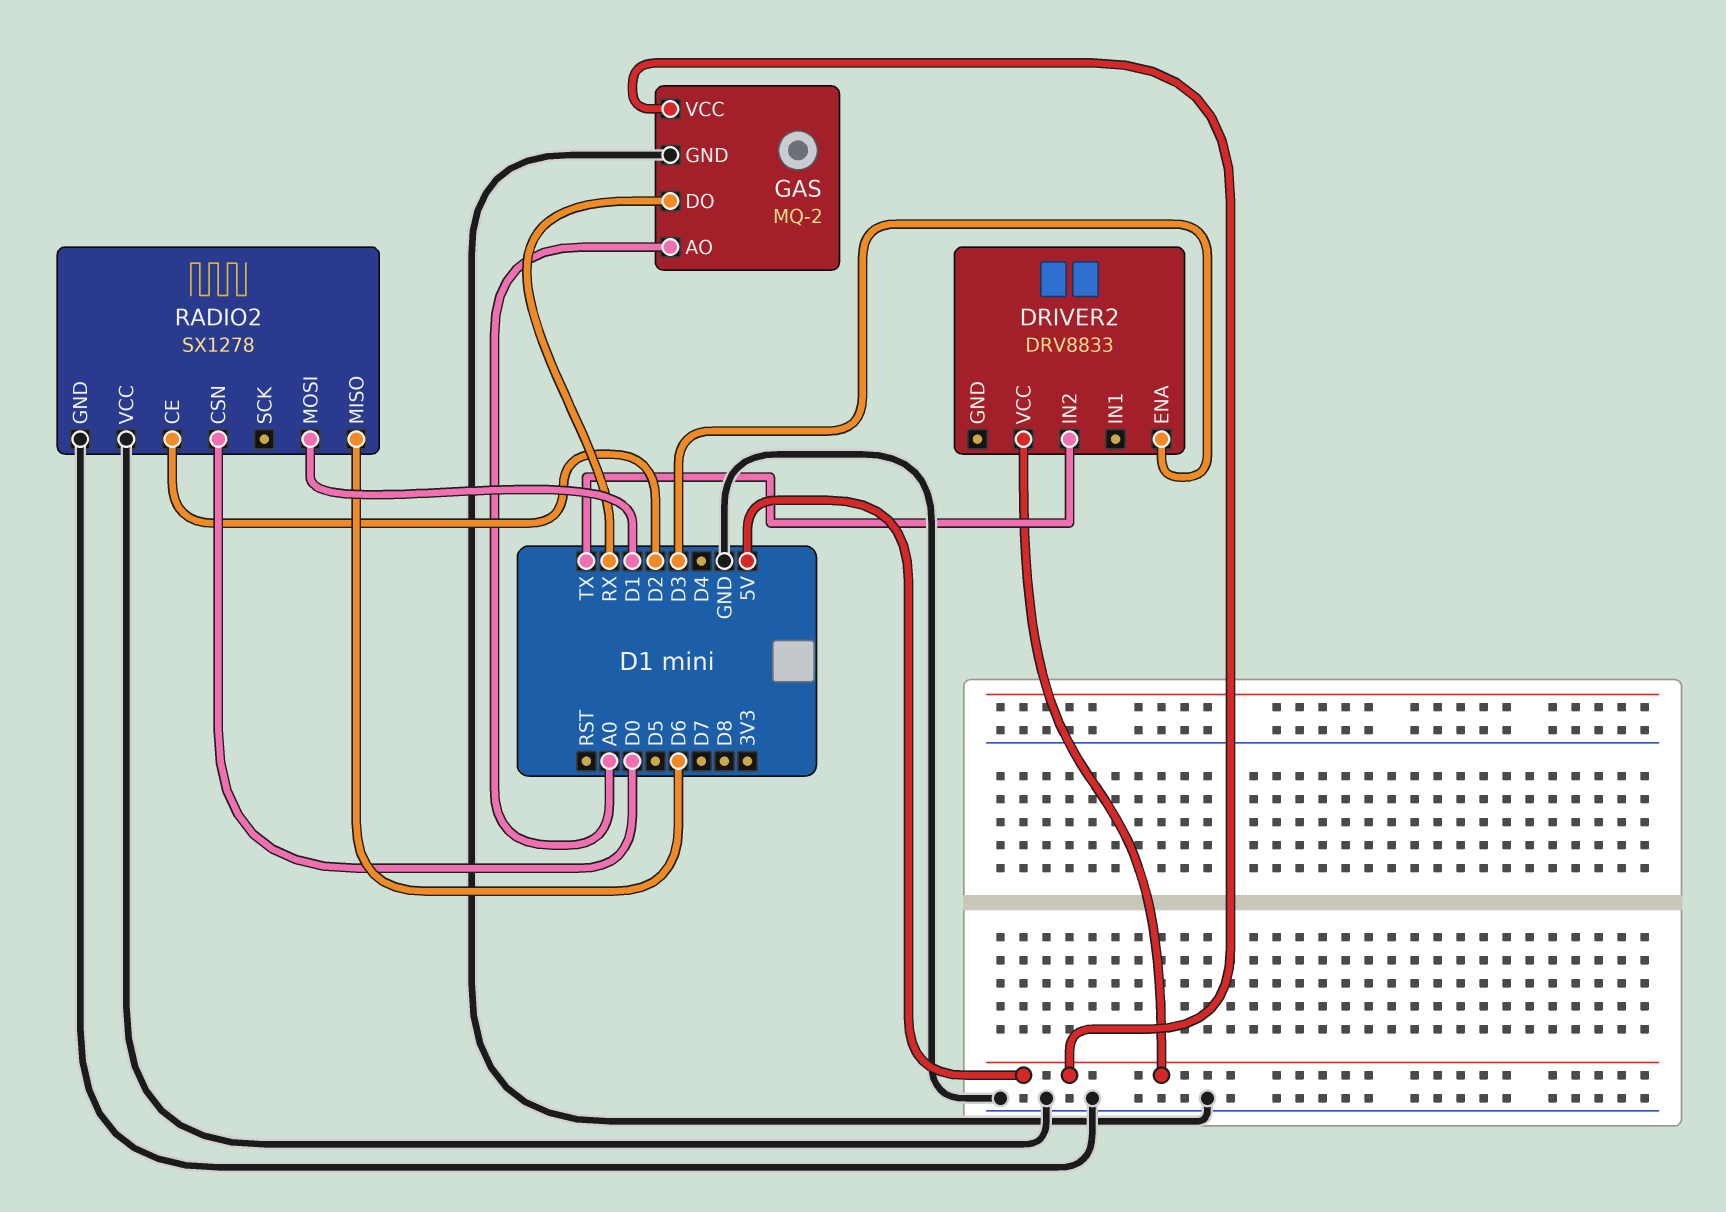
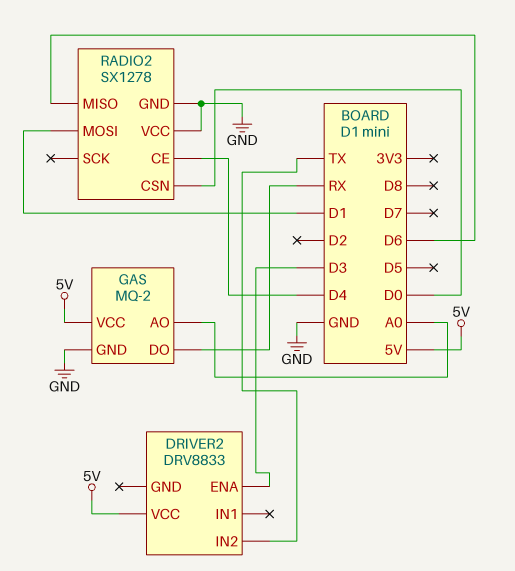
RADIO2 pin CE: D2 -> D4

